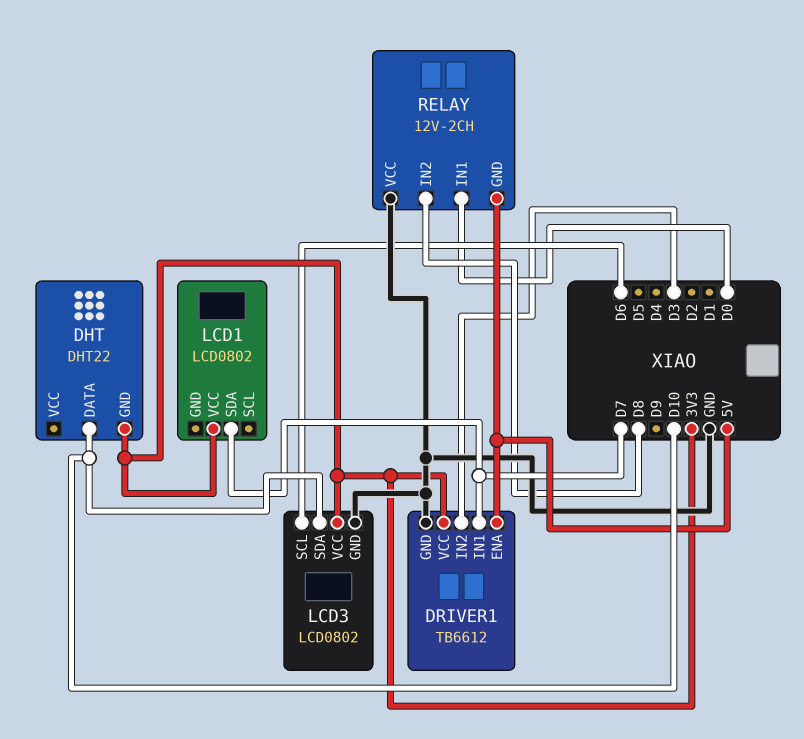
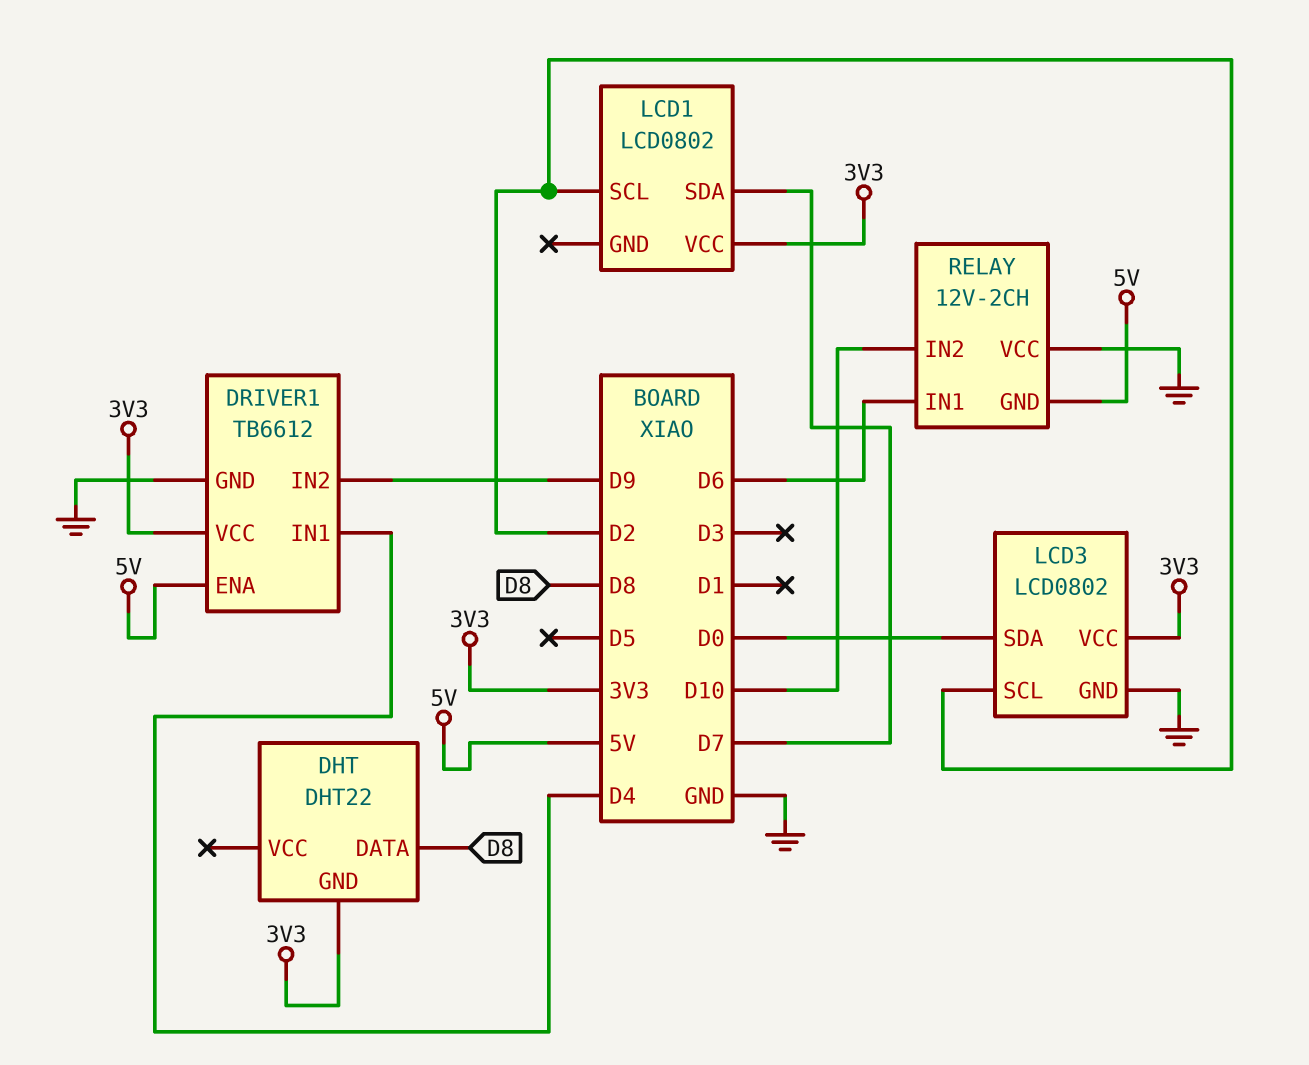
DHT pin DATA: D10 -> D8
DRIVER1 pin IN1: D7 -> D4
DRIVER1 pin IN2: D3 -> D9
LCD1 pin SCL: none -> D2
LCD3 pin SCL: D6 -> D2
LCD3 pin SDA: D10 -> D0
RELAY pin IN1: D0 -> D6
RELAY pin IN2: D8 -> D10

